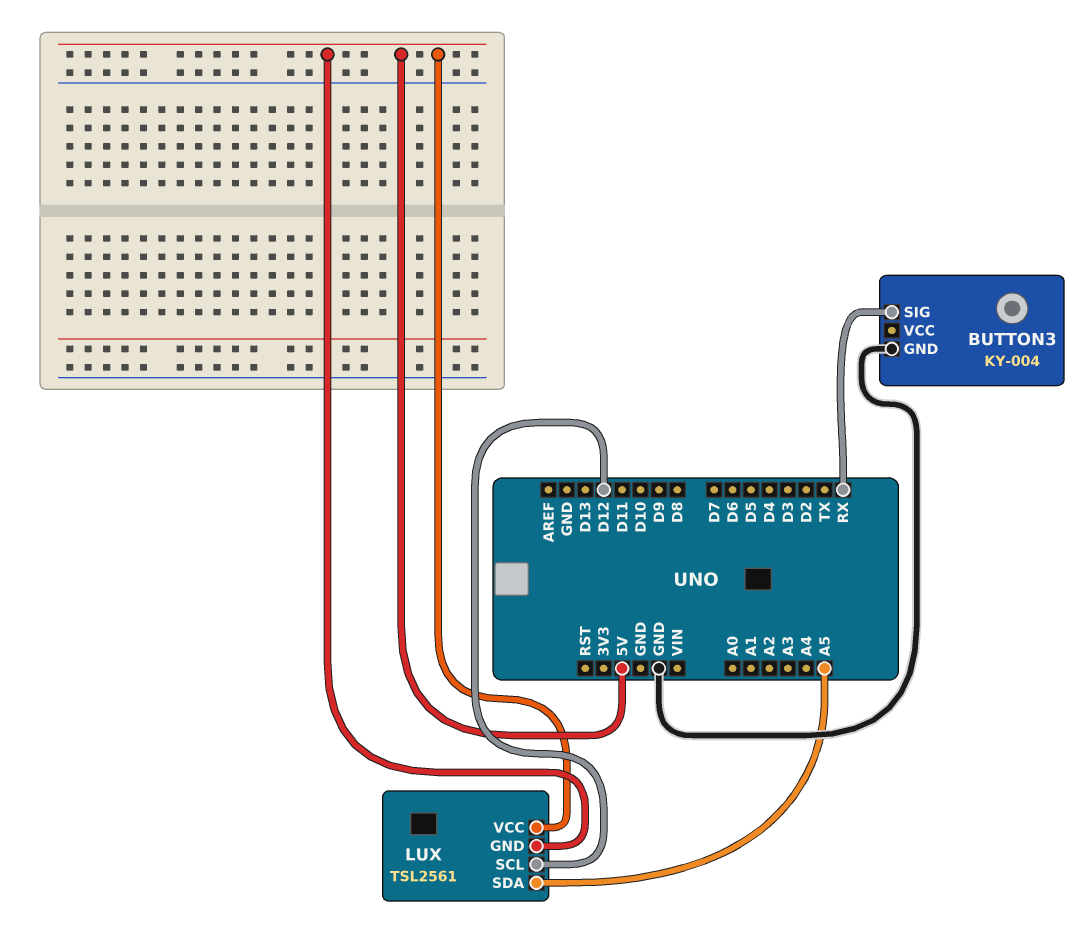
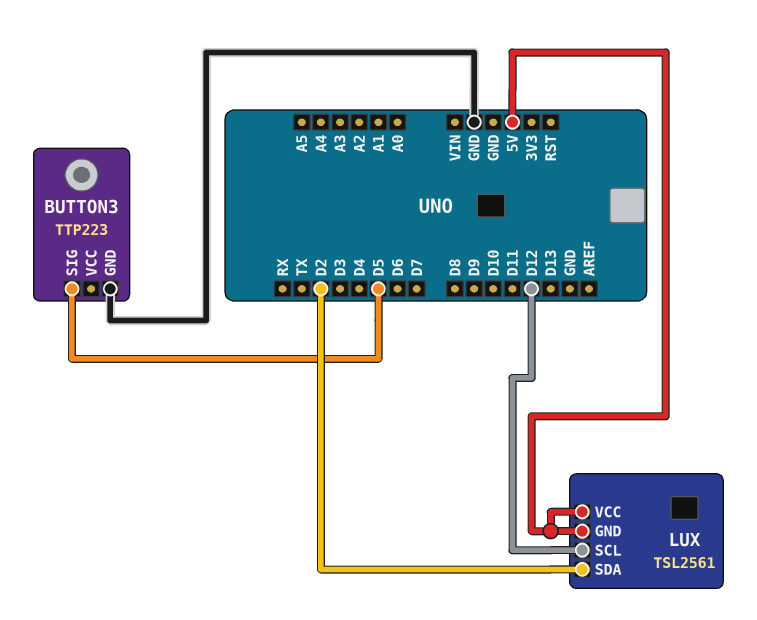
BUTTON3: KY-004 -> TTP223
BUTTON3 pin SIG: RX -> D5
LUX pin SDA: A5 -> D2

